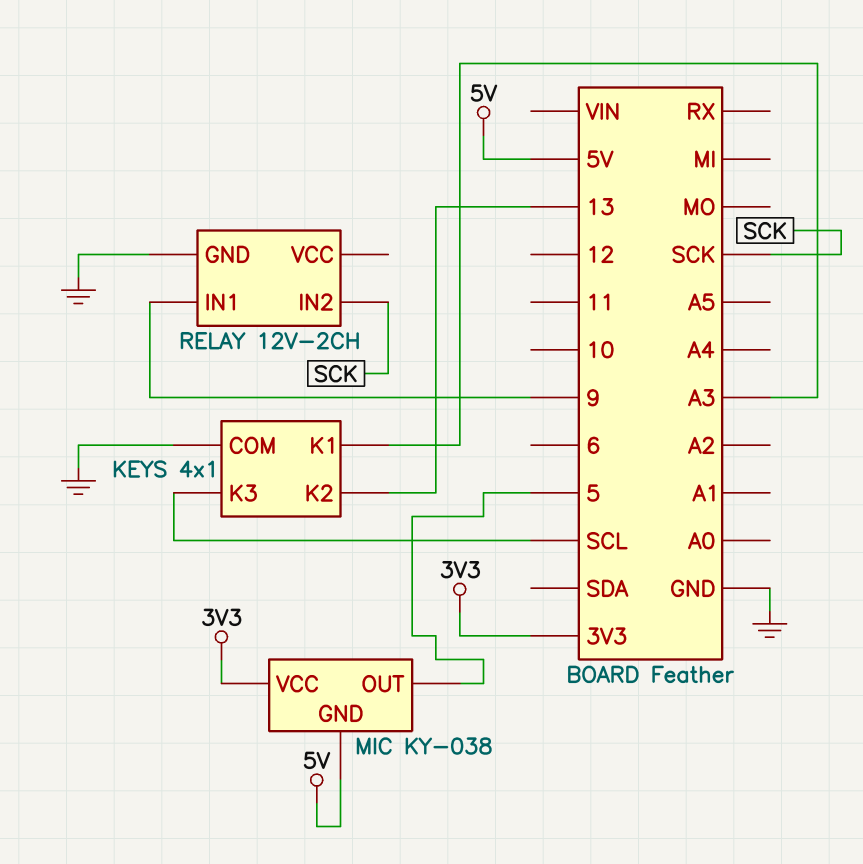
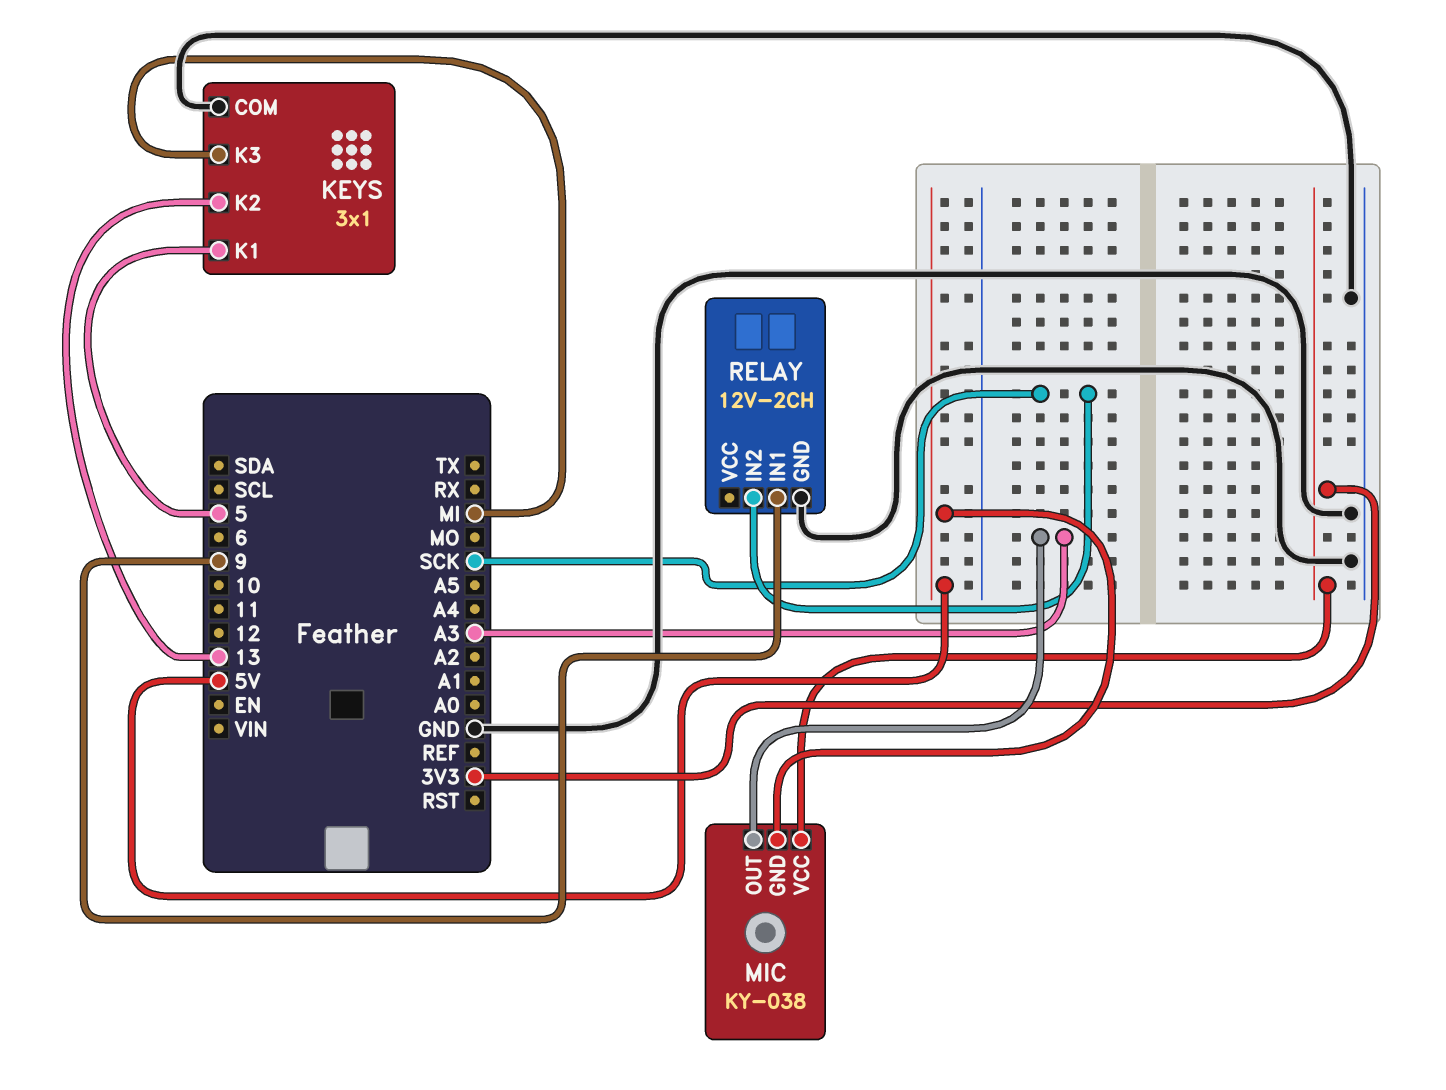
KEYS: 4x1 -> 3x1
KEYS pin K1: A3 -> 5
KEYS pin K3: SCL -> MI
MIC pin OUT: 5 -> A3

